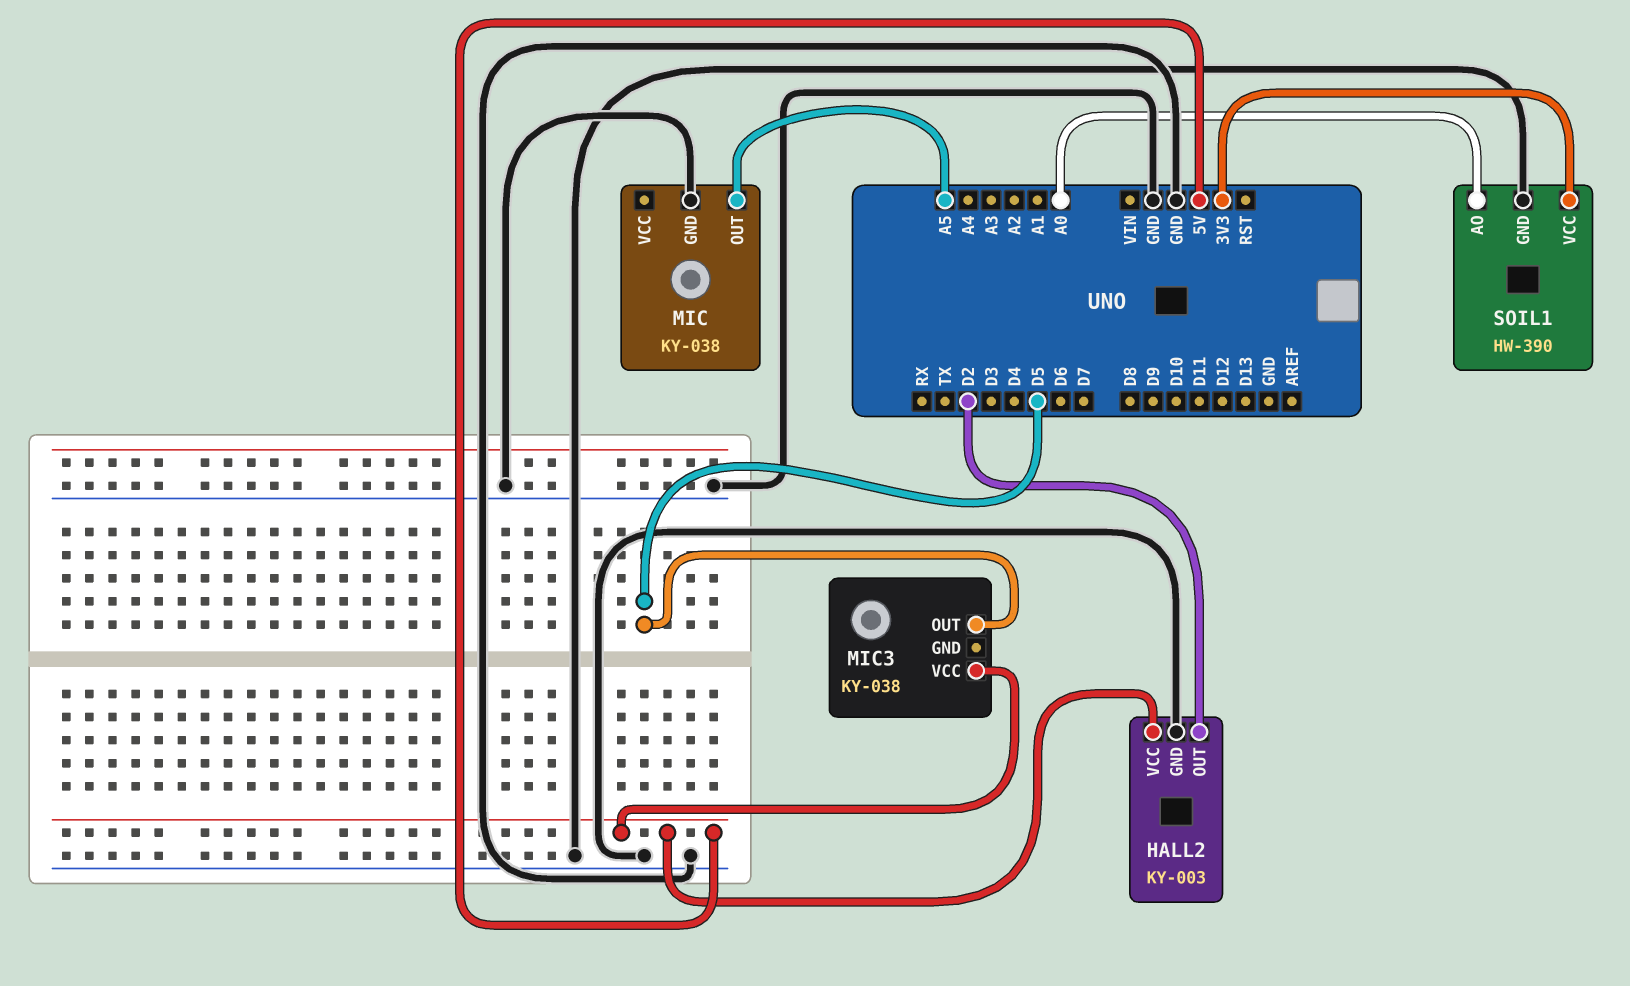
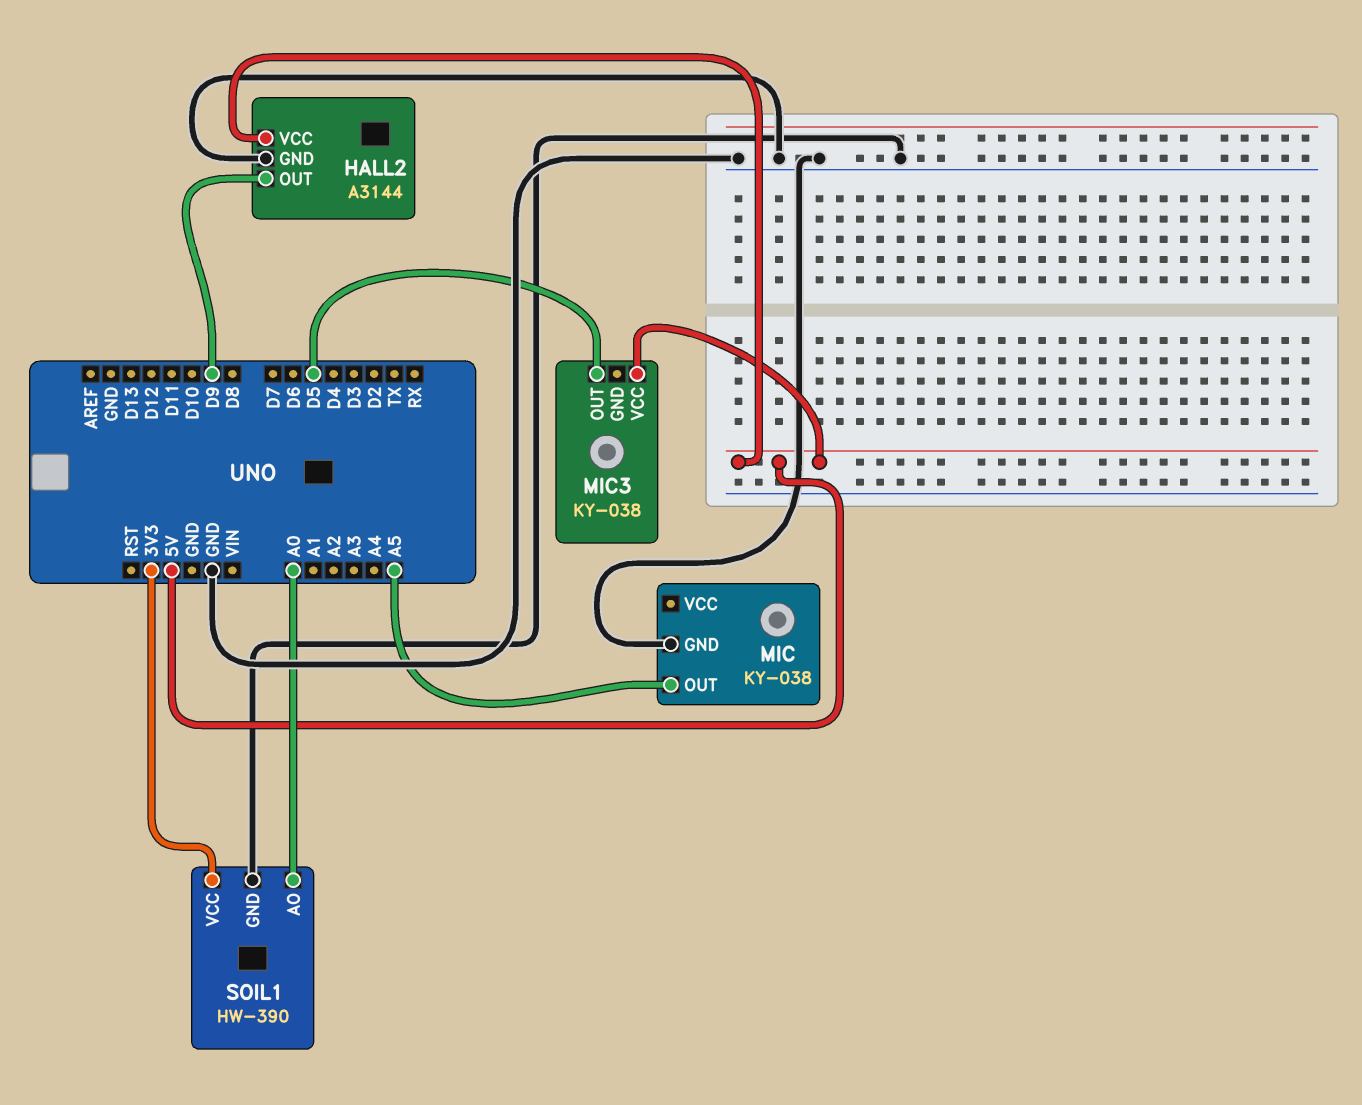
HALL2: KY-003 -> A3144
HALL2 pin OUT: D2 -> D9

